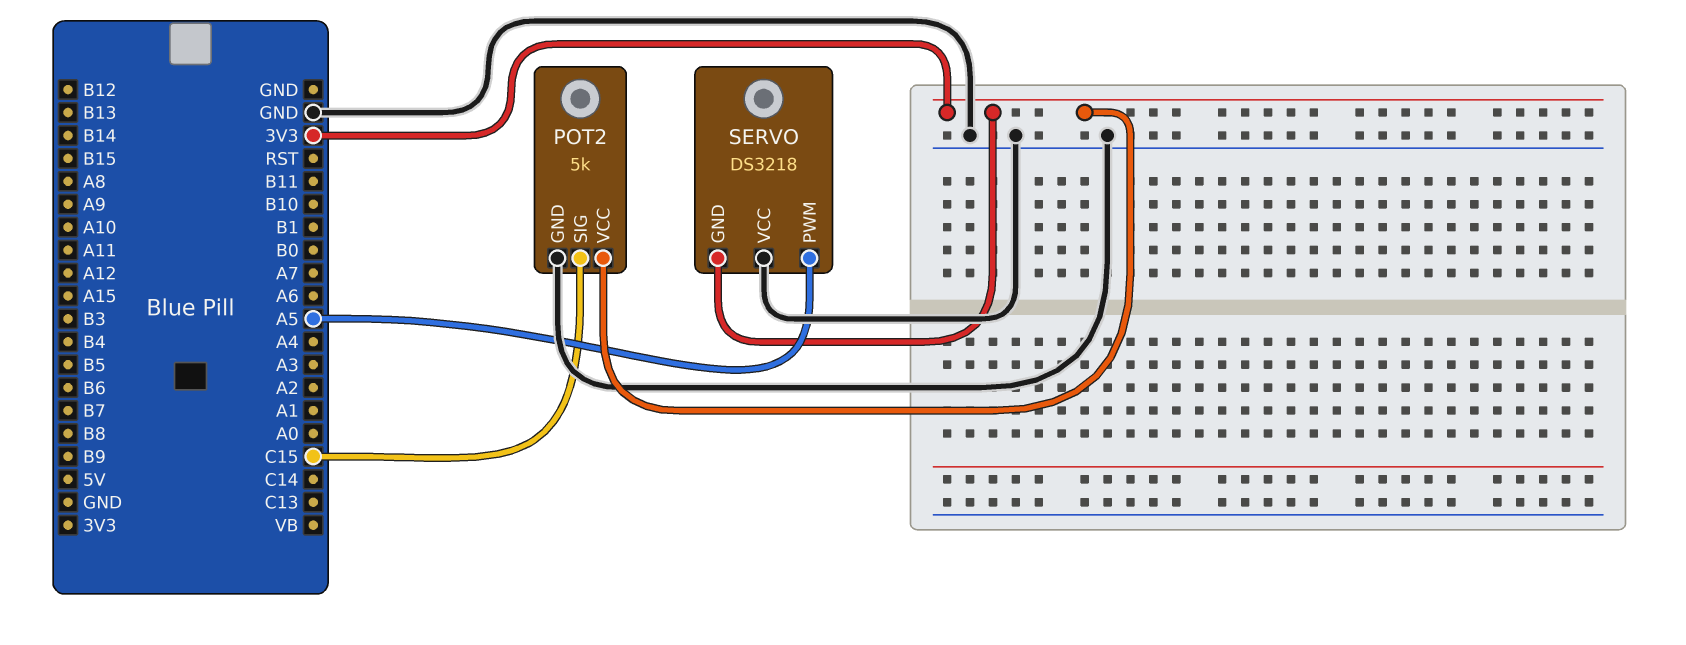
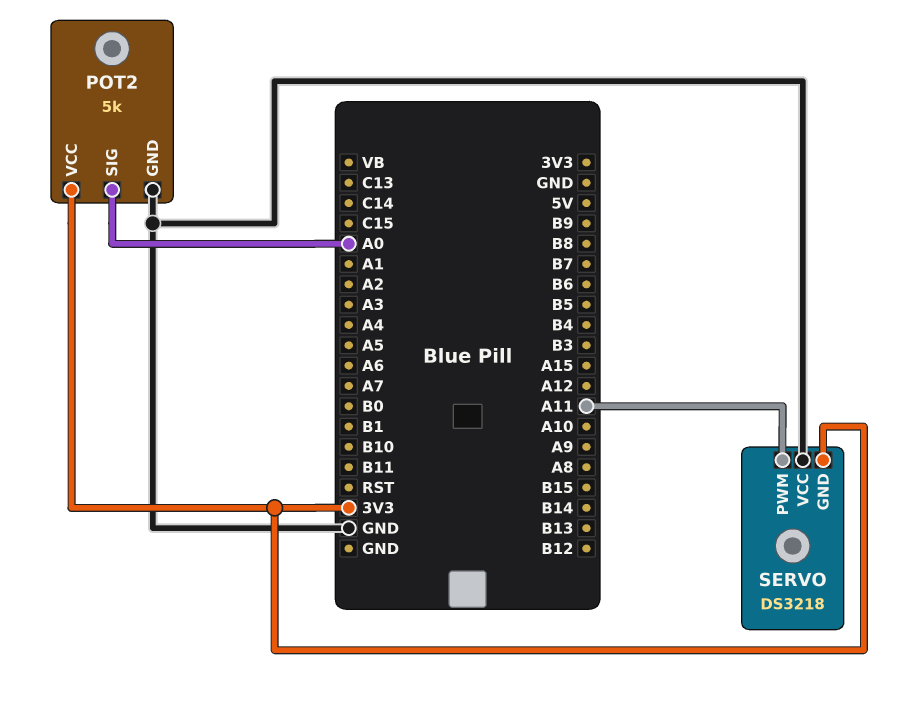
POT2 pin SIG: C15 -> A0
SERVO pin PWM: A5 -> A11

